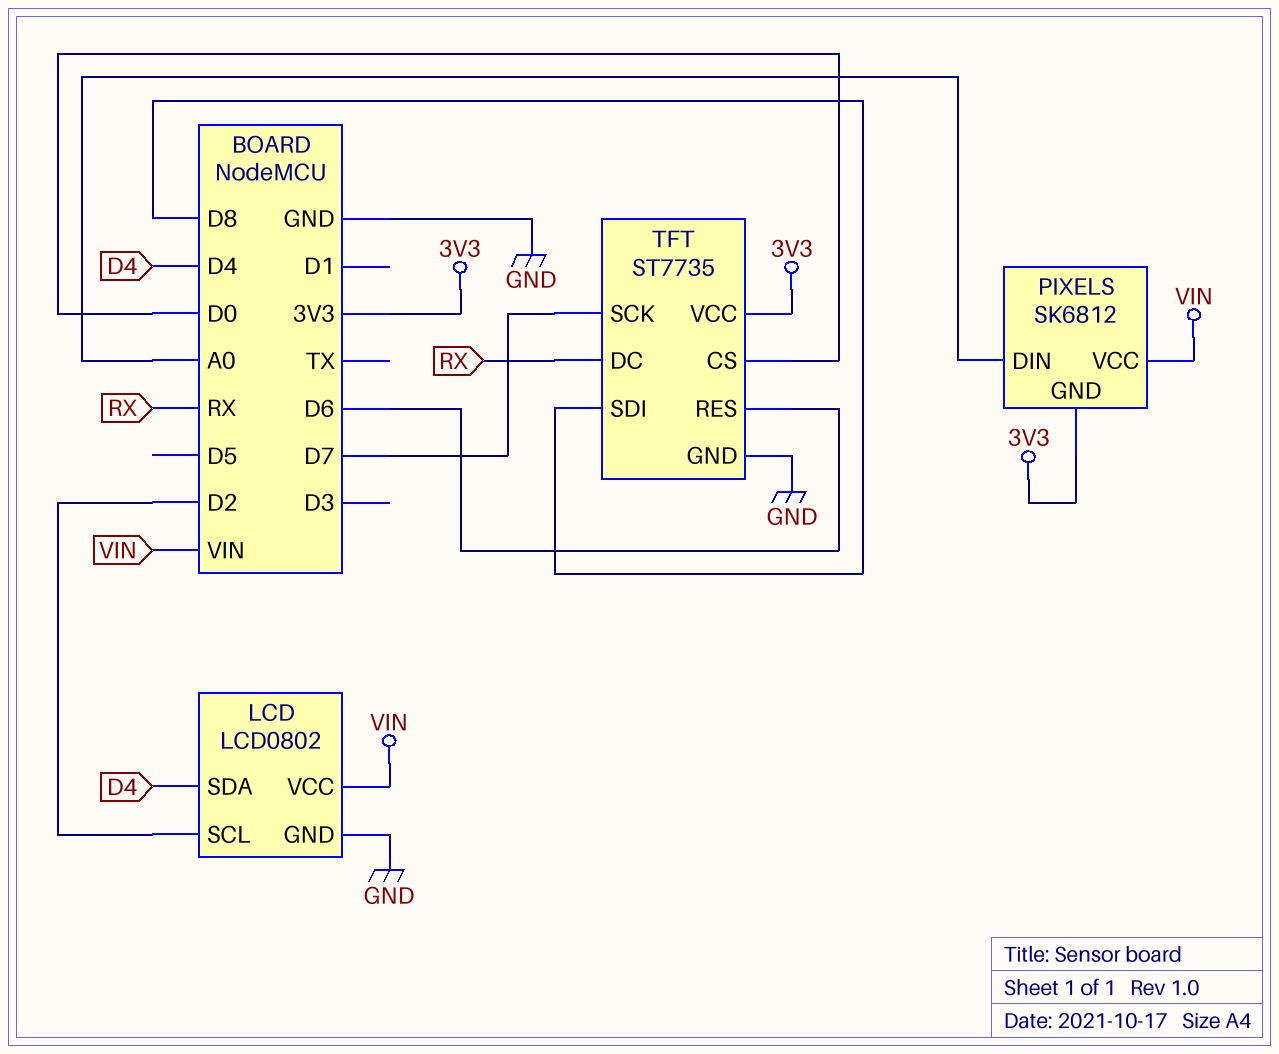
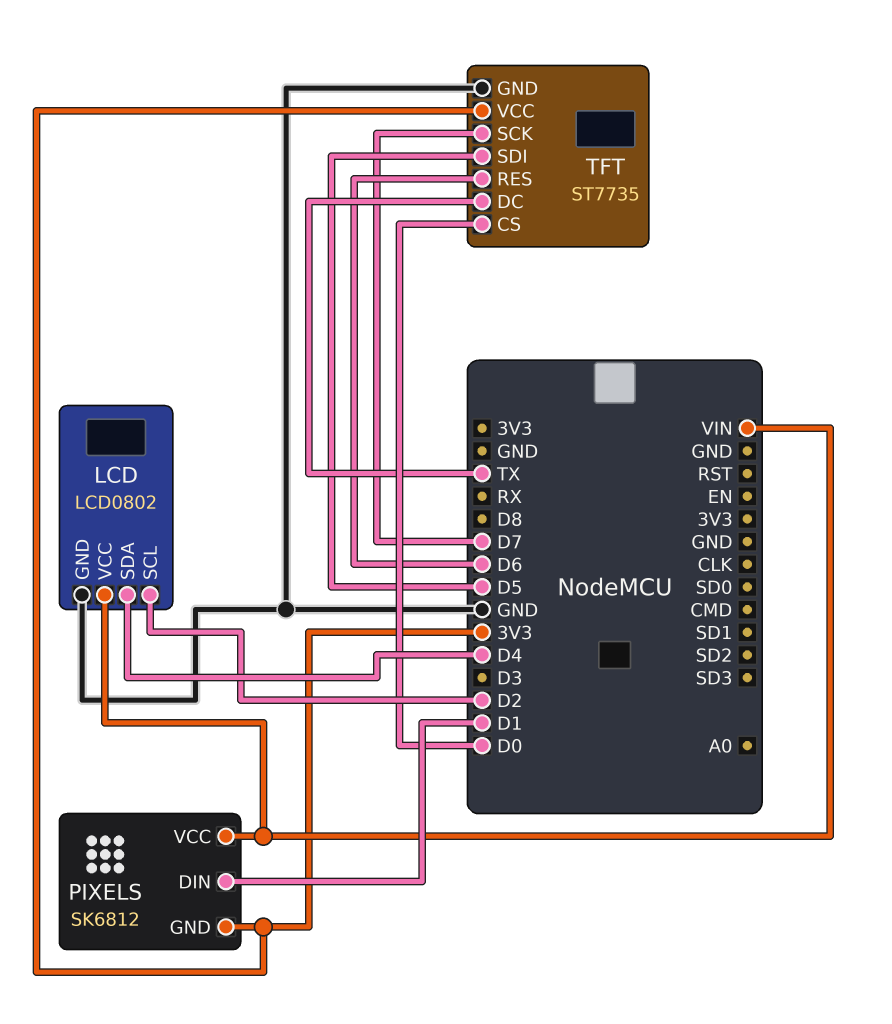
PIXELS pin DIN: A0 -> D1
TFT pin DC: RX -> TX
TFT pin SDI: D8 -> D5

